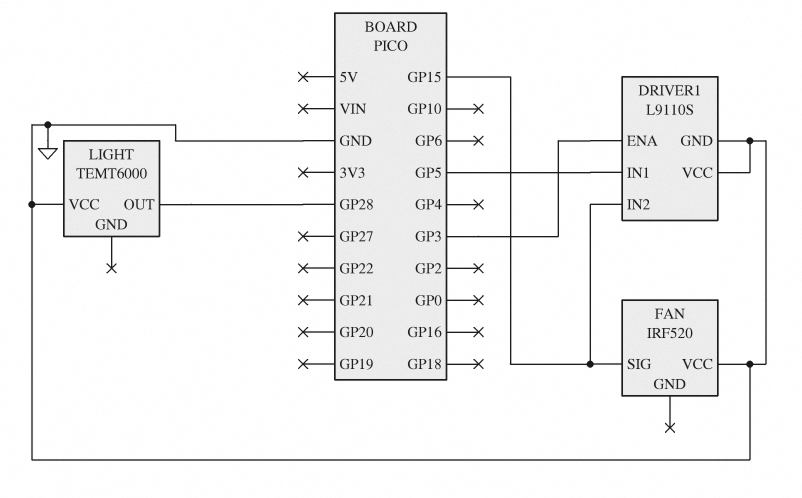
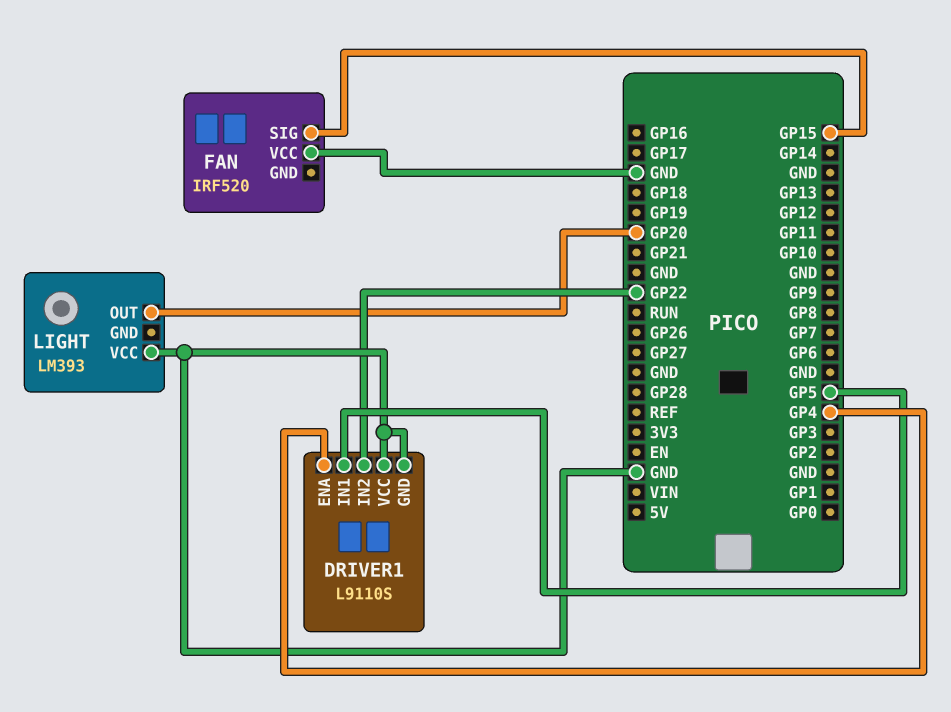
DRIVER1 pin ENA: GP3 -> GP4
DRIVER1 pin IN2: GP15 -> GP22
LIGHT: TEMT6000 -> LM393
LIGHT pin OUT: GP28 -> GP20

